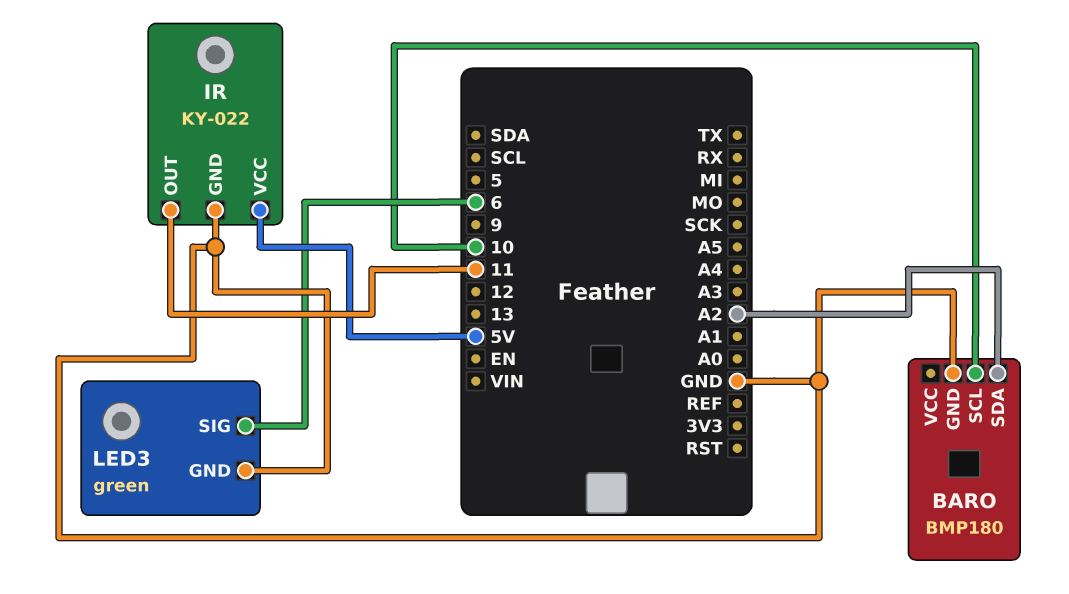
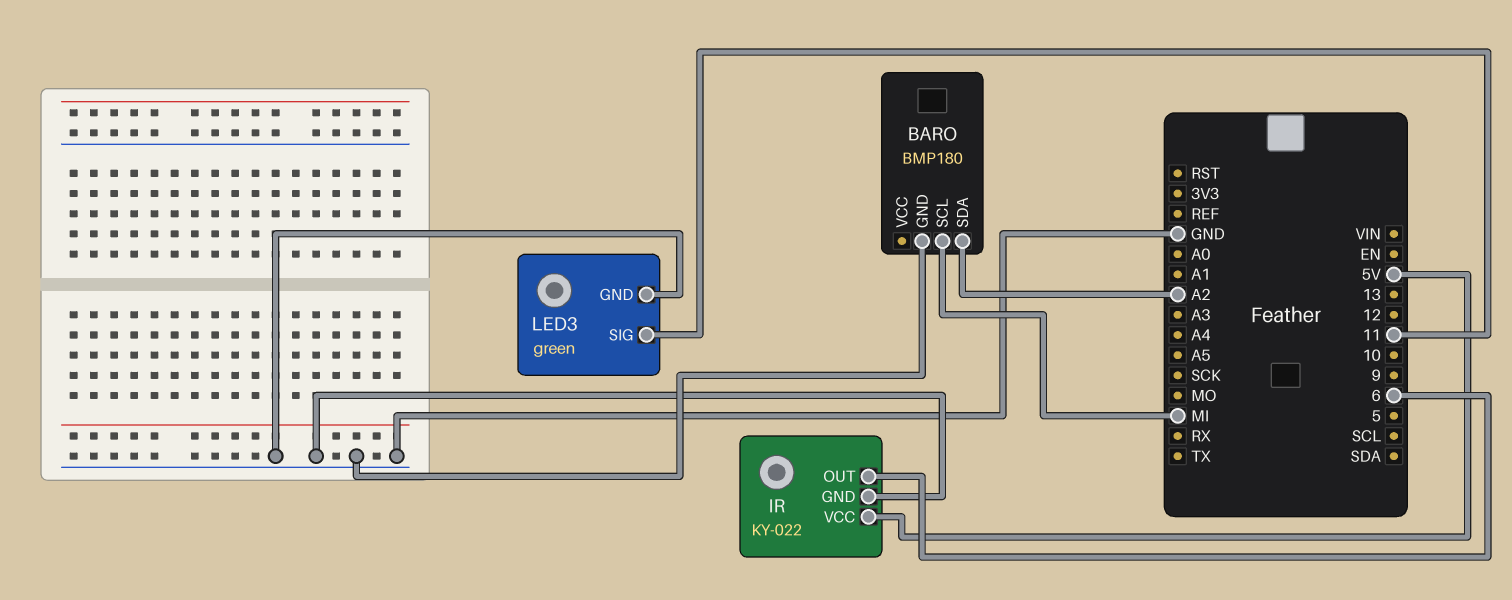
BARO pin SCL: 10 -> MI
IR pin OUT: 11 -> 6
LED3 pin SIG: 6 -> 11

